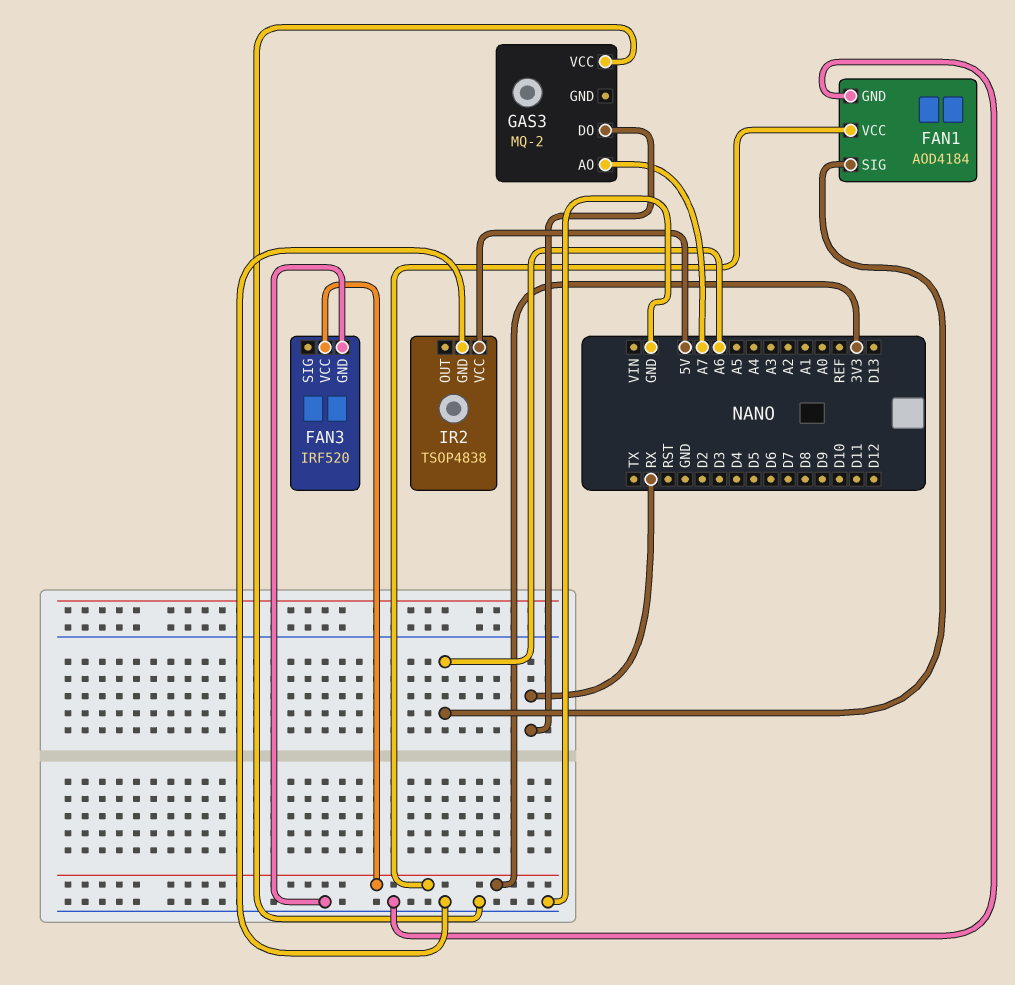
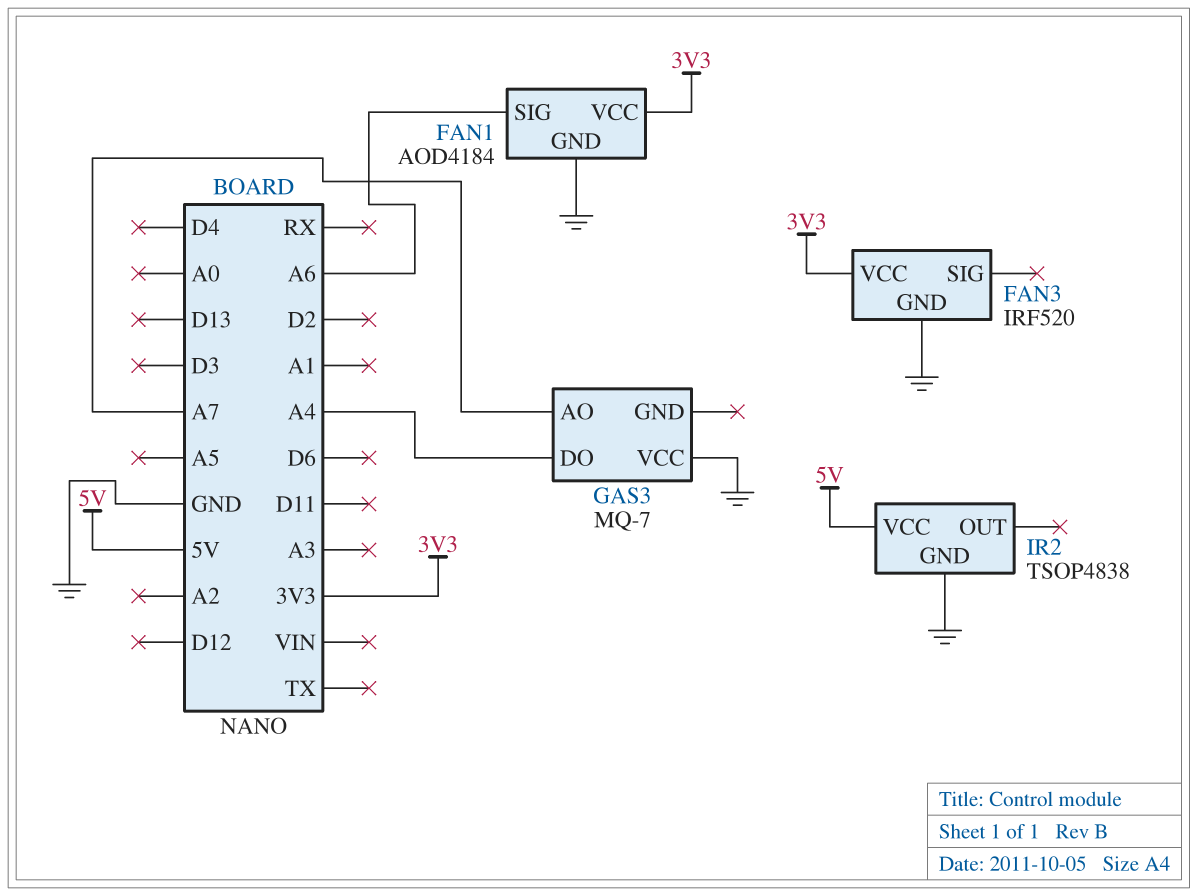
GAS3: MQ-2 -> MQ-7
GAS3 pin DO: RX -> A4

